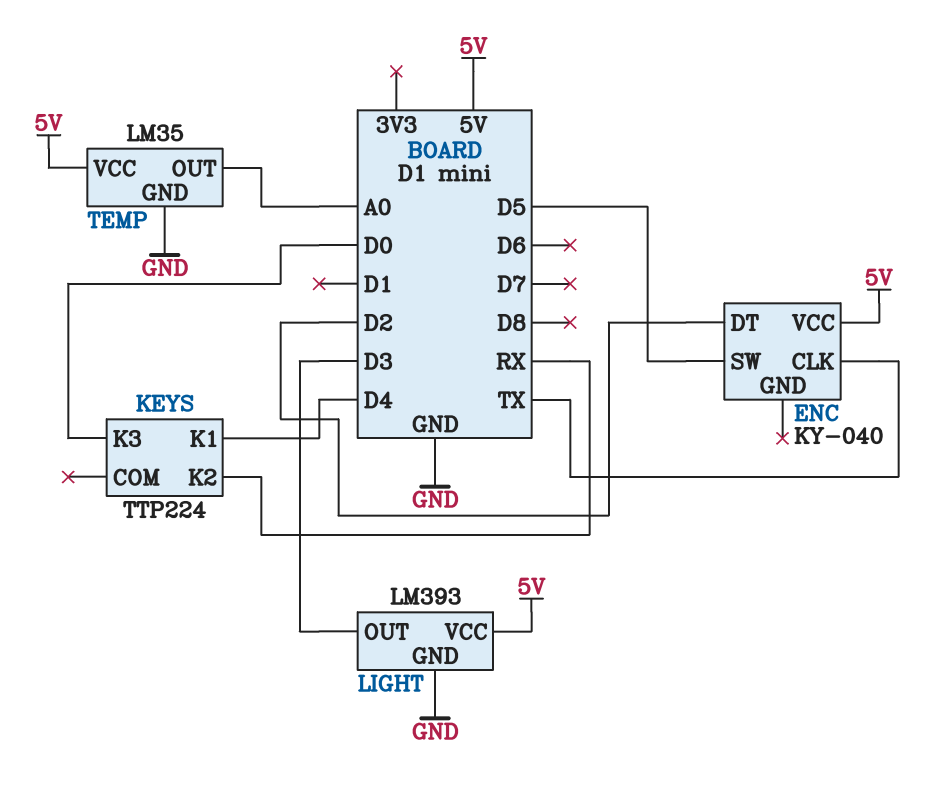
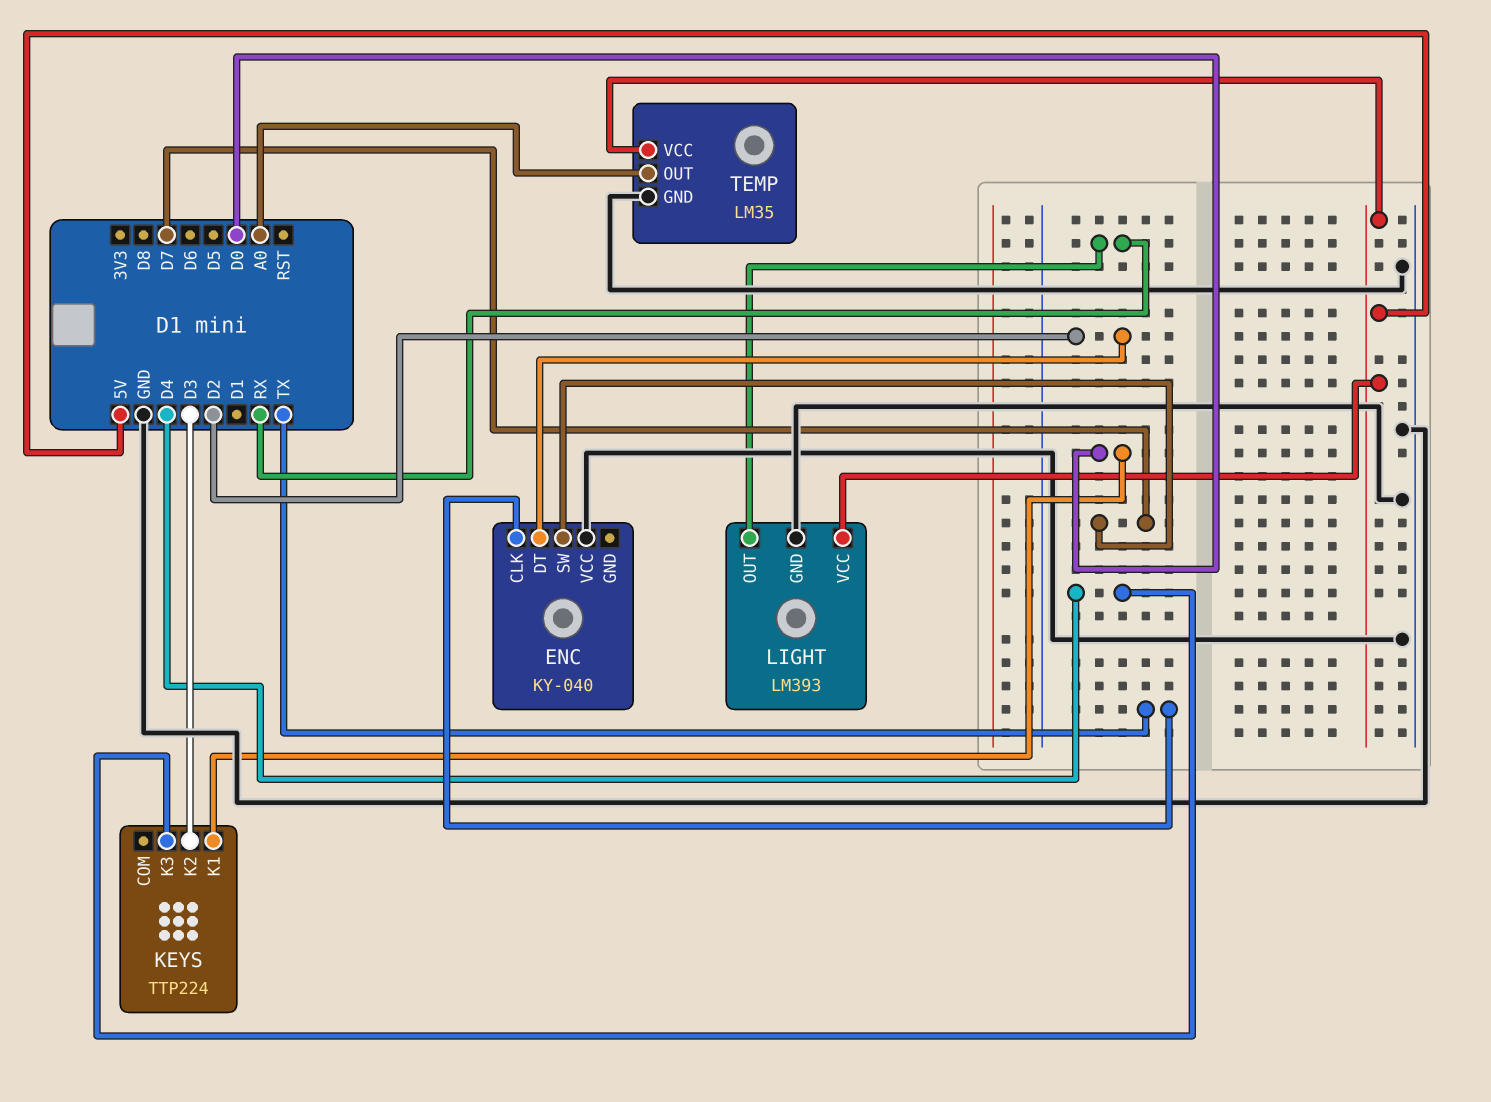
ENC pin SW: D5 -> D7
ENC pin VCC: 5V -> GND
KEYS pin K1: D4 -> D0
KEYS pin K2: RX -> D3
KEYS pin K3: D0 -> D4
LIGHT pin OUT: D3 -> RX

